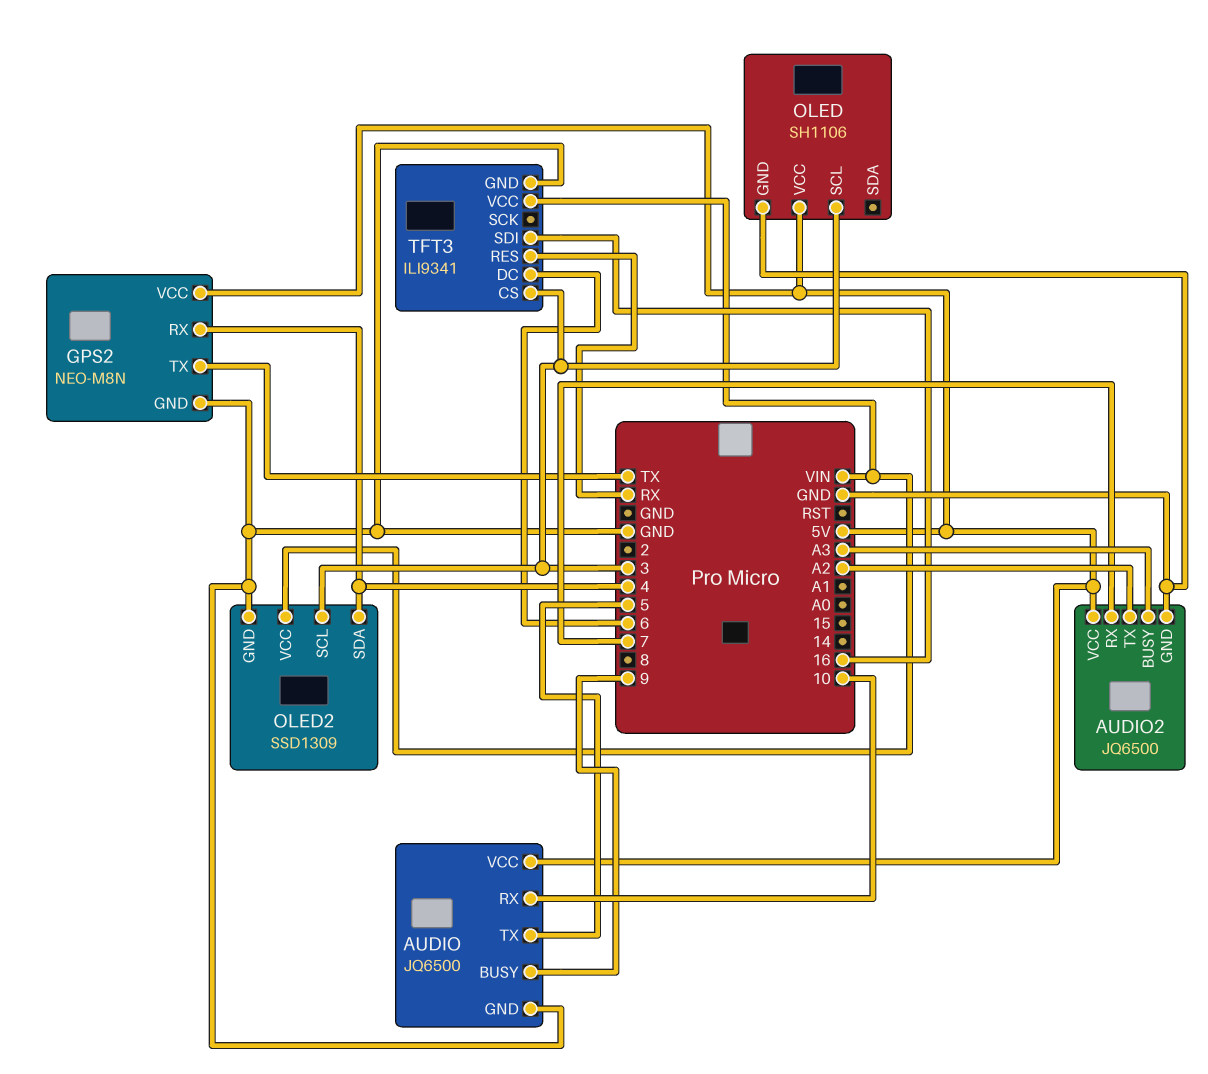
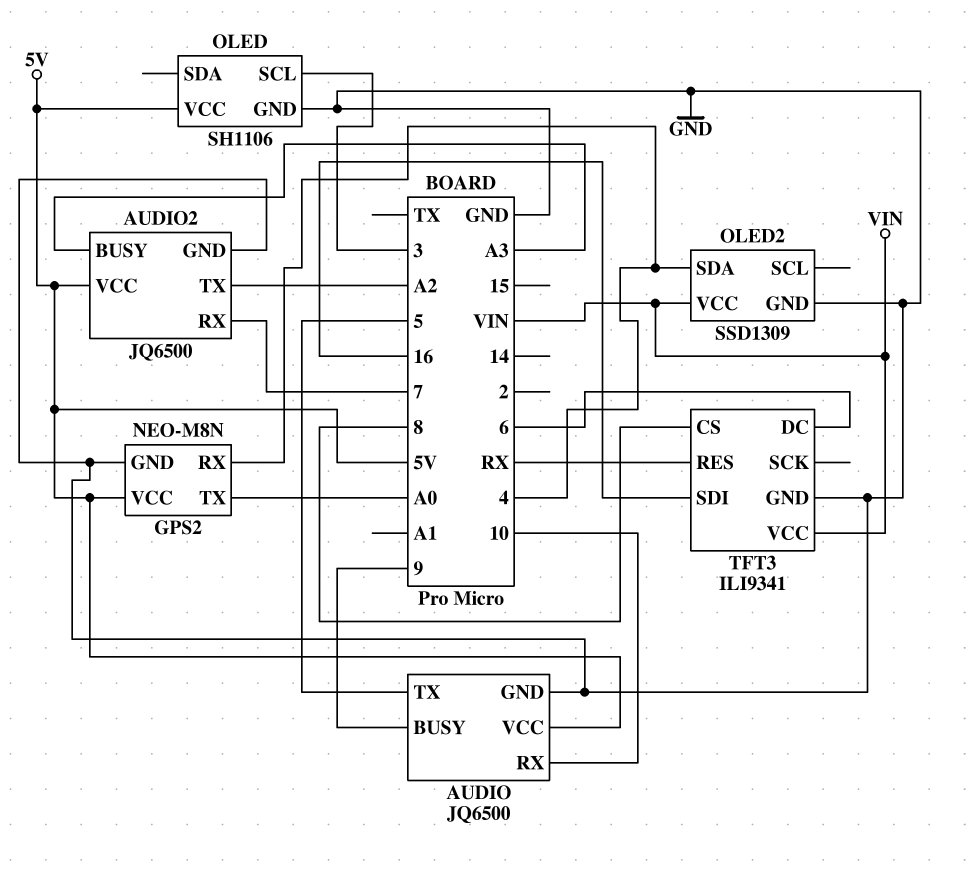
GPS2 pin TX: TX -> A0
OLED2 pin SCL: 3 -> none
TFT3 pin CS: 3 -> 8

